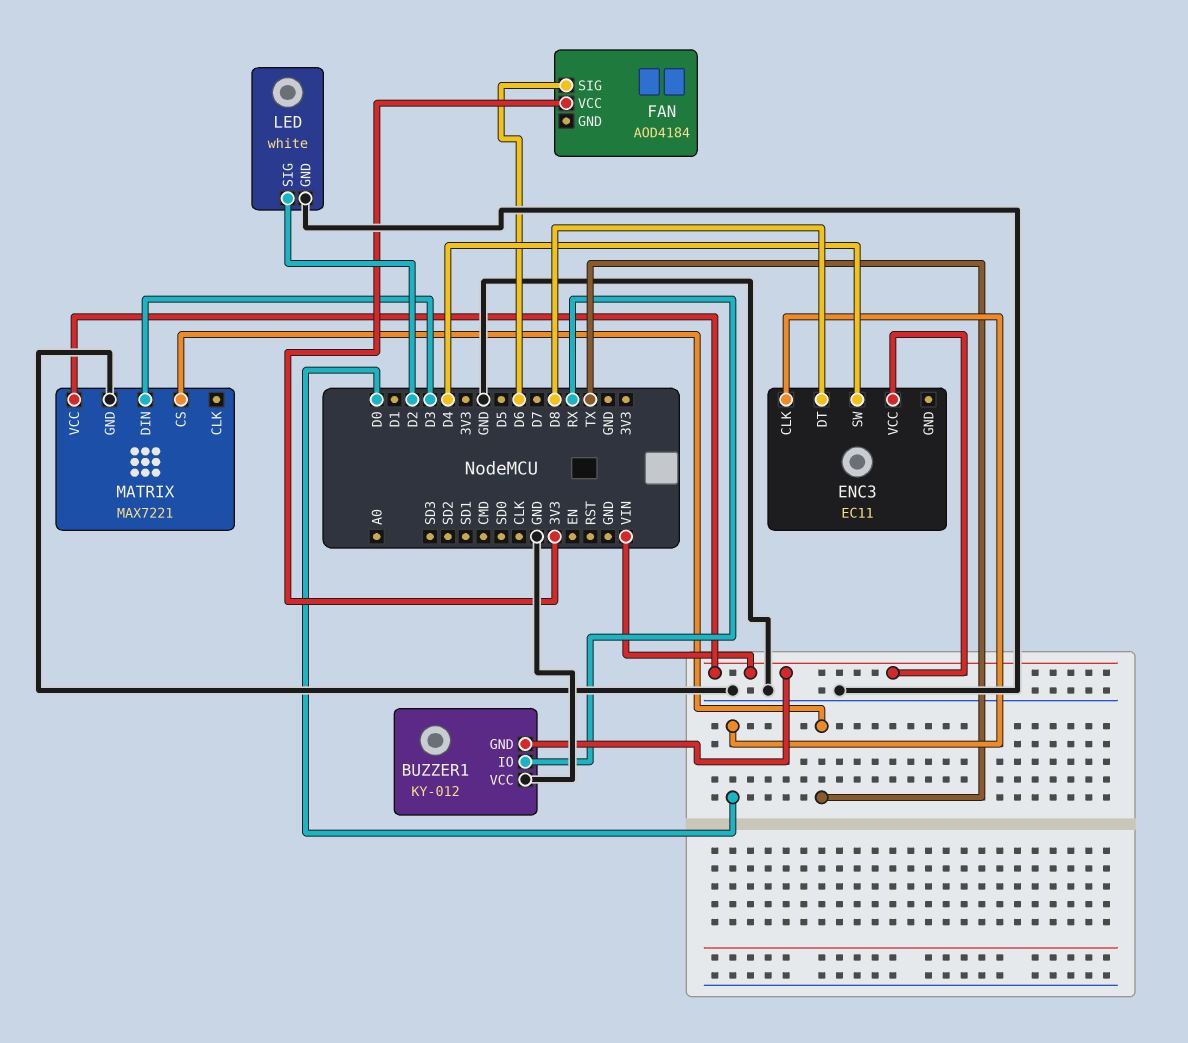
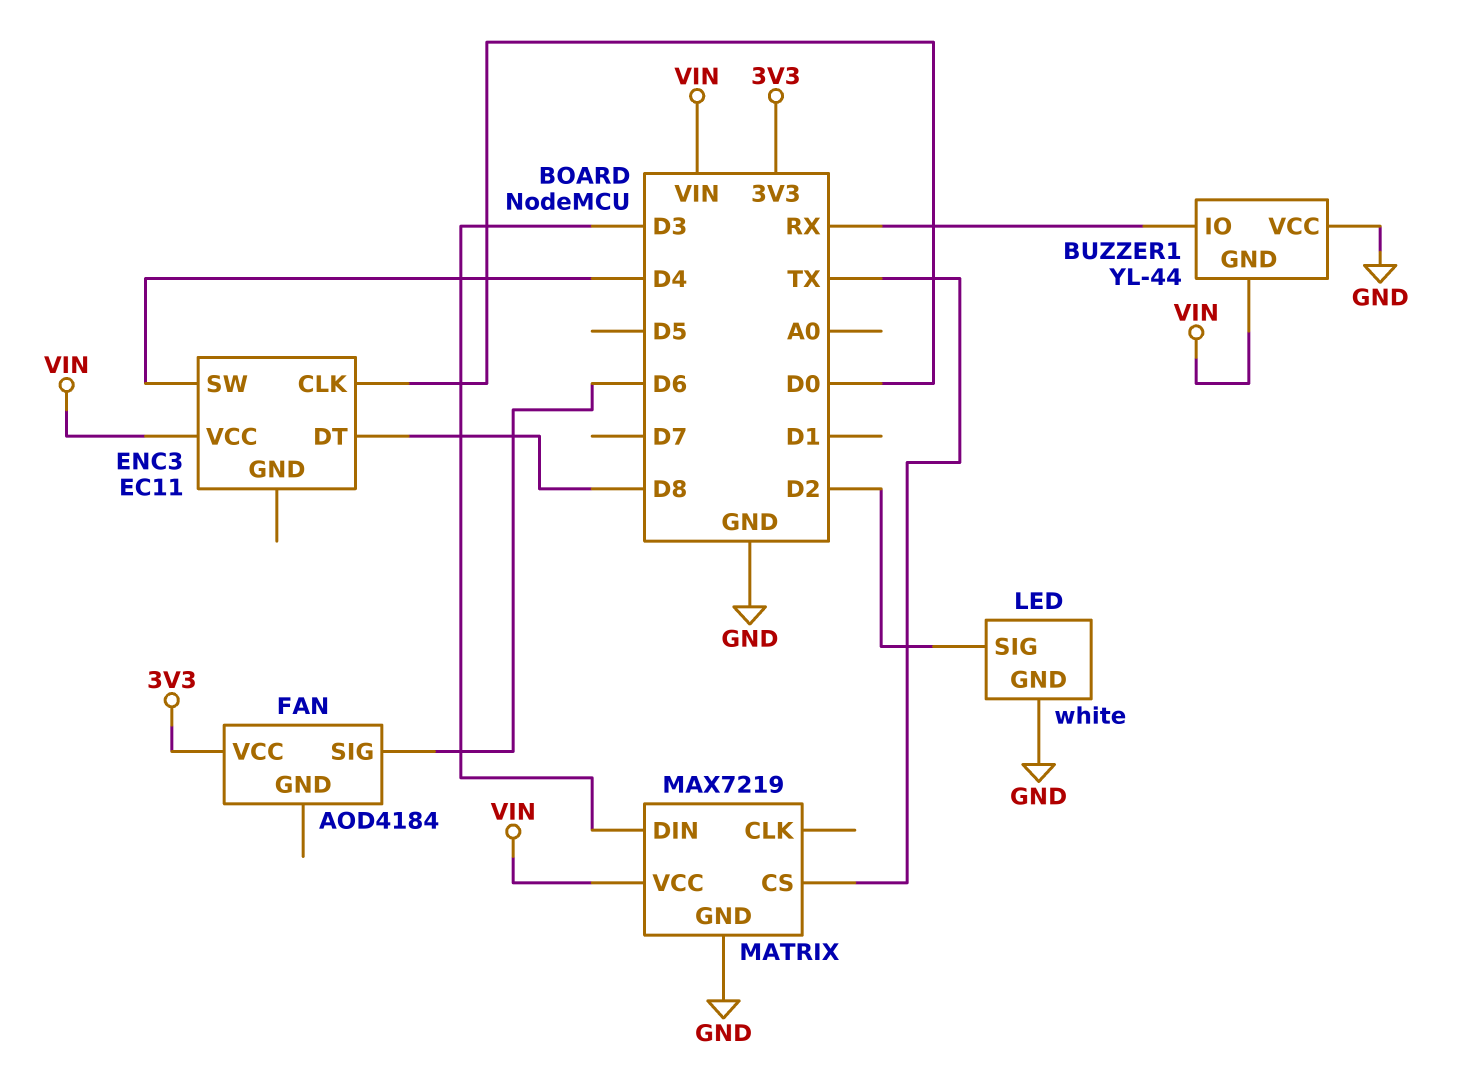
BUZZER1: KY-012 -> YL-44
MATRIX: MAX7221 -> MAX7219

